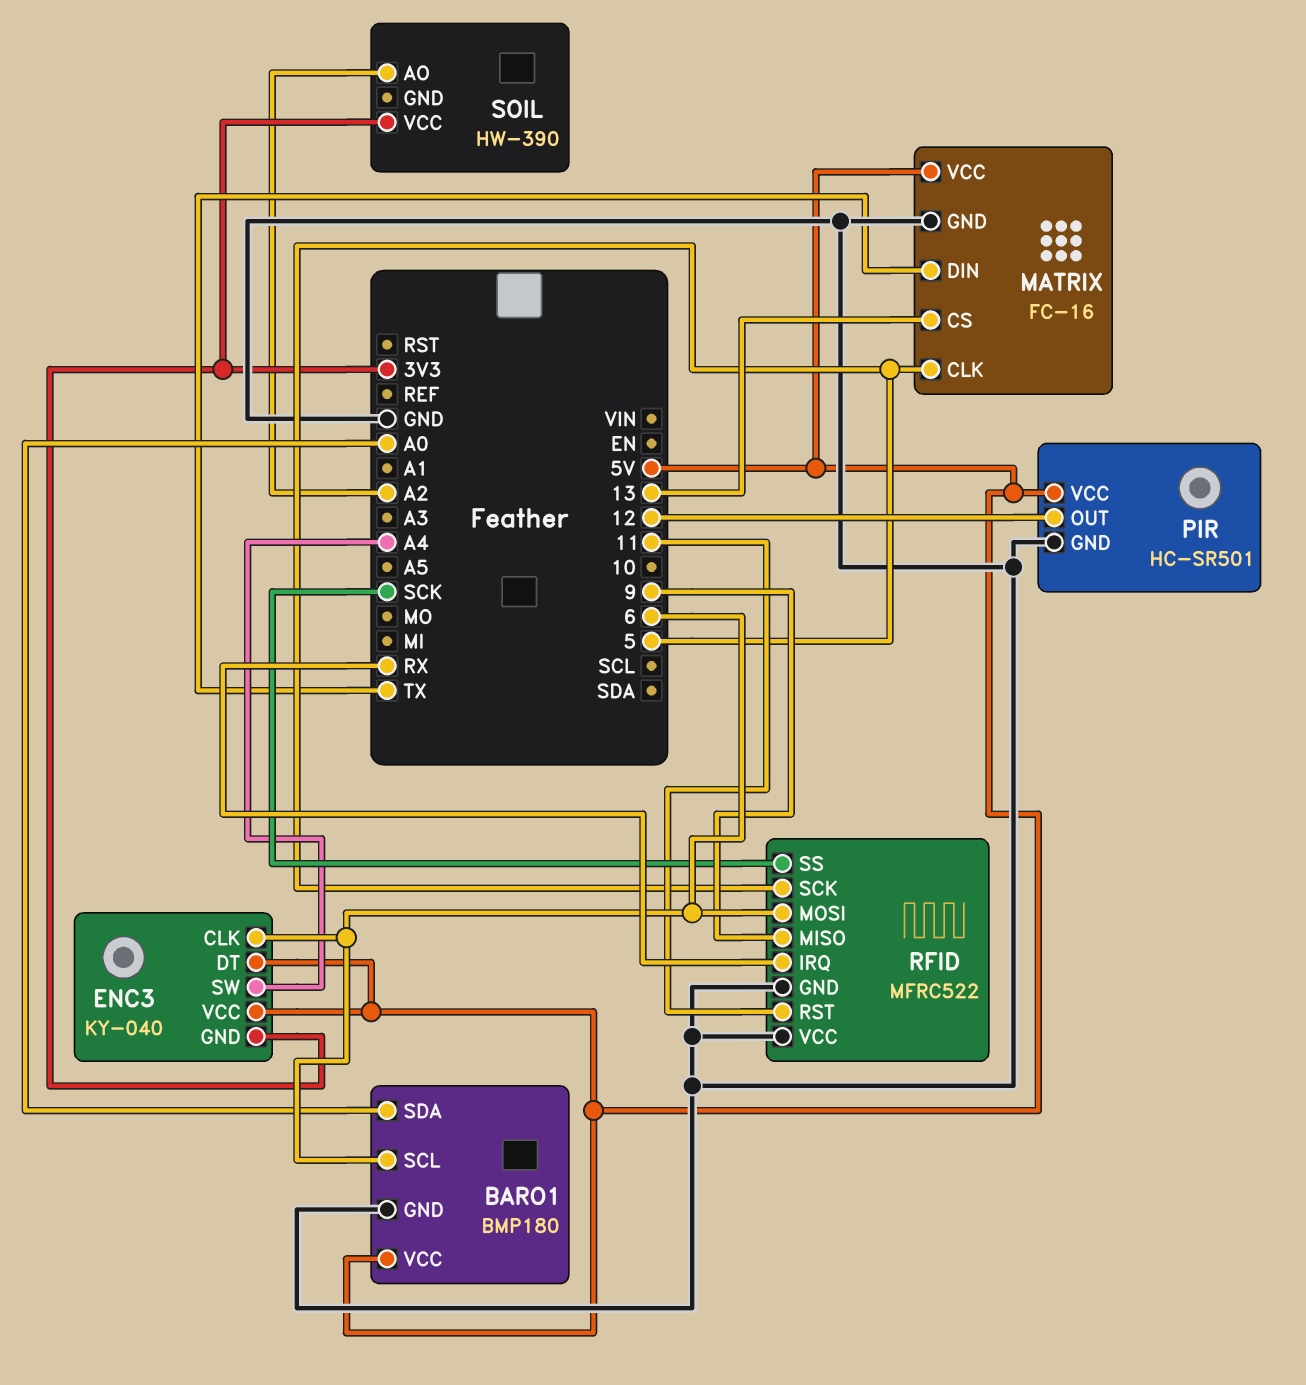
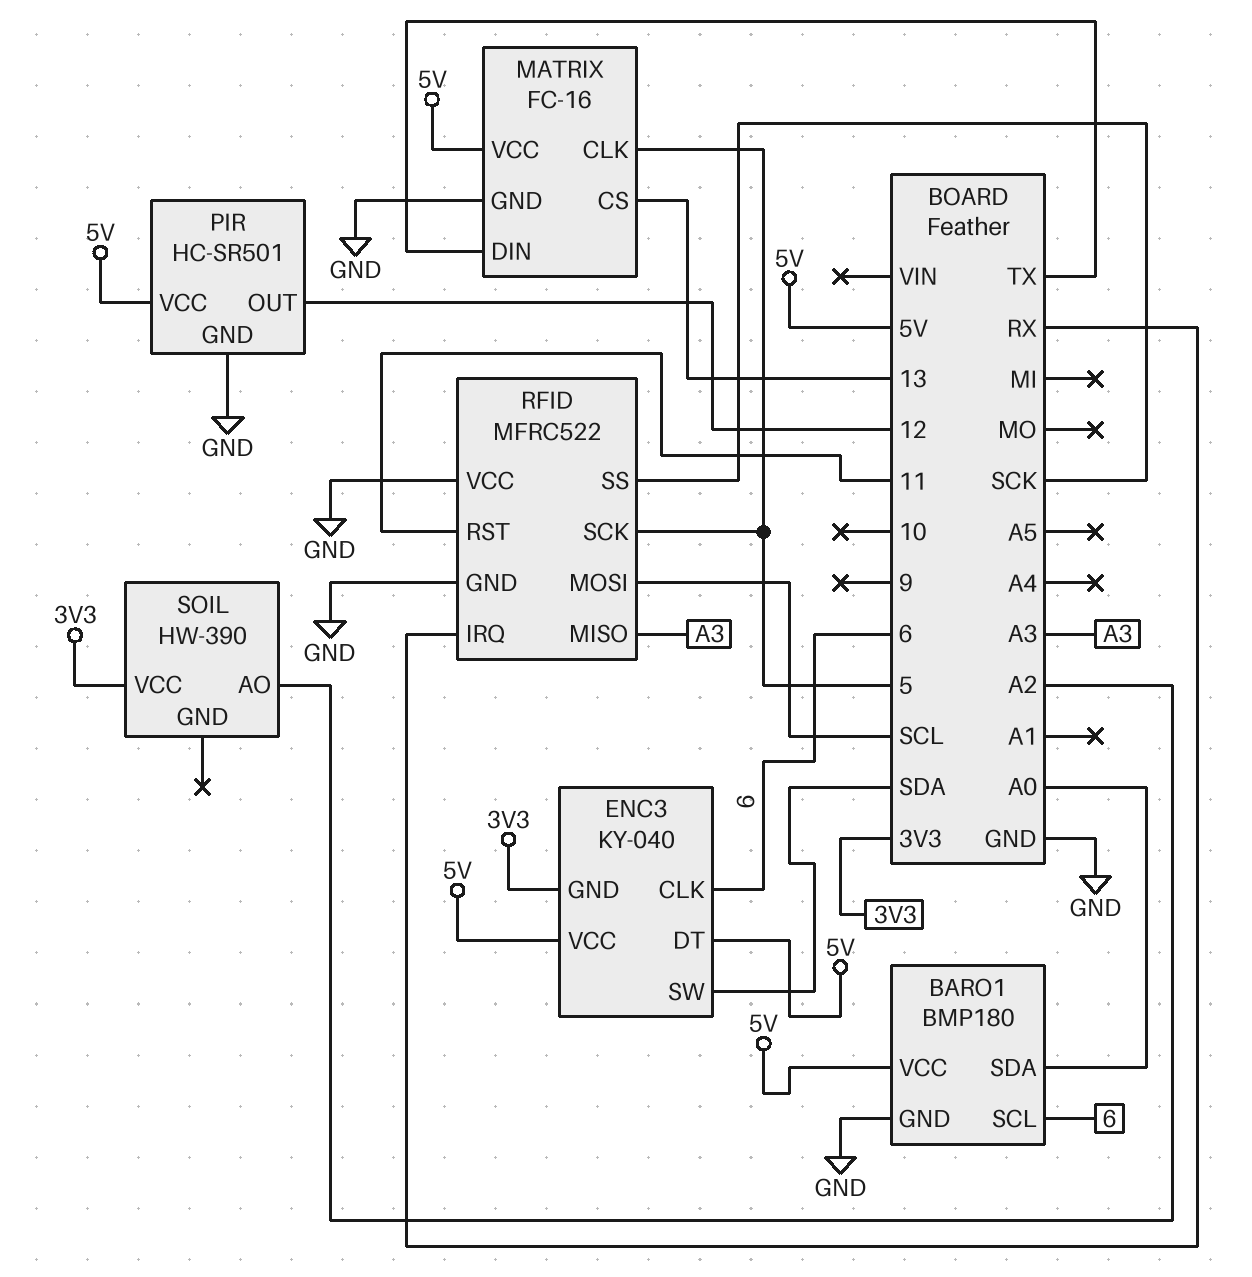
ENC3 pin SW: A4 -> SDA
RFID pin MISO: 9 -> A3
RFID pin MOSI: 6 -> SCL

